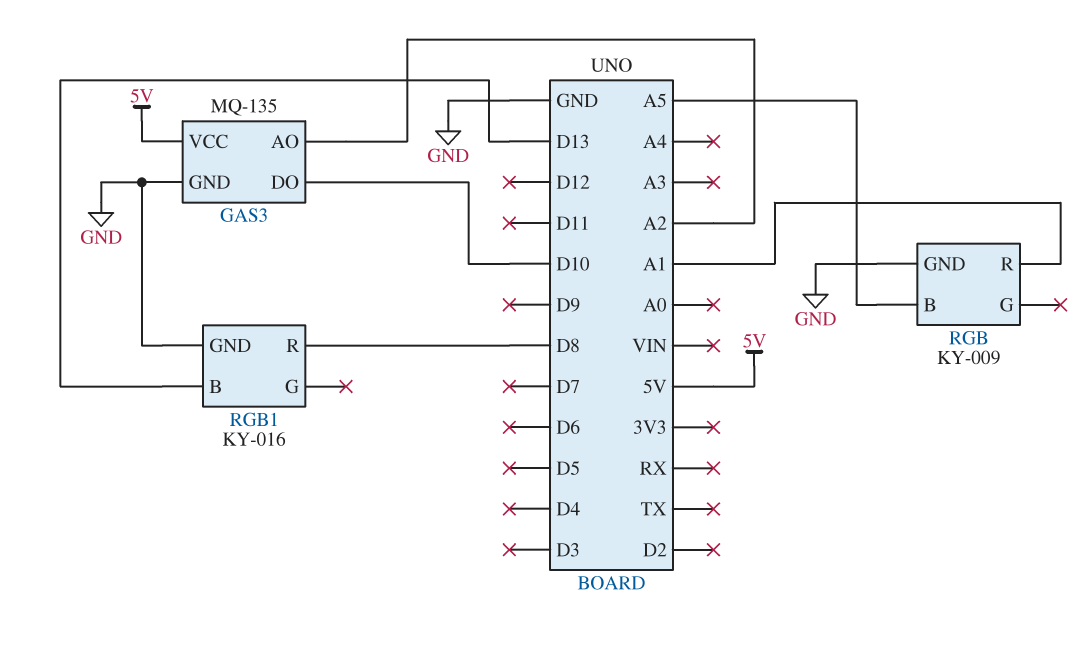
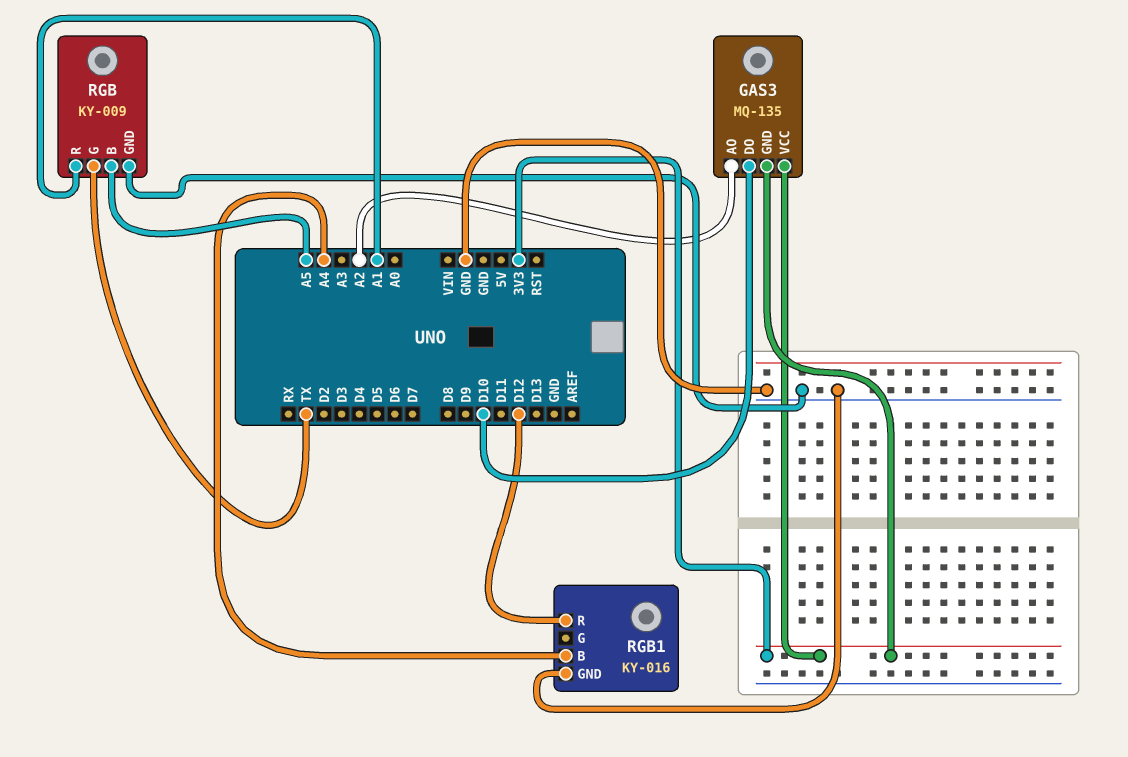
GAS3 pin GND: GND -> 3V3
GAS3 pin VCC: 5V -> 3V3
RGB pin G: none -> TX
RGB1 pin B: D13 -> A4
RGB1 pin R: D8 -> D12

